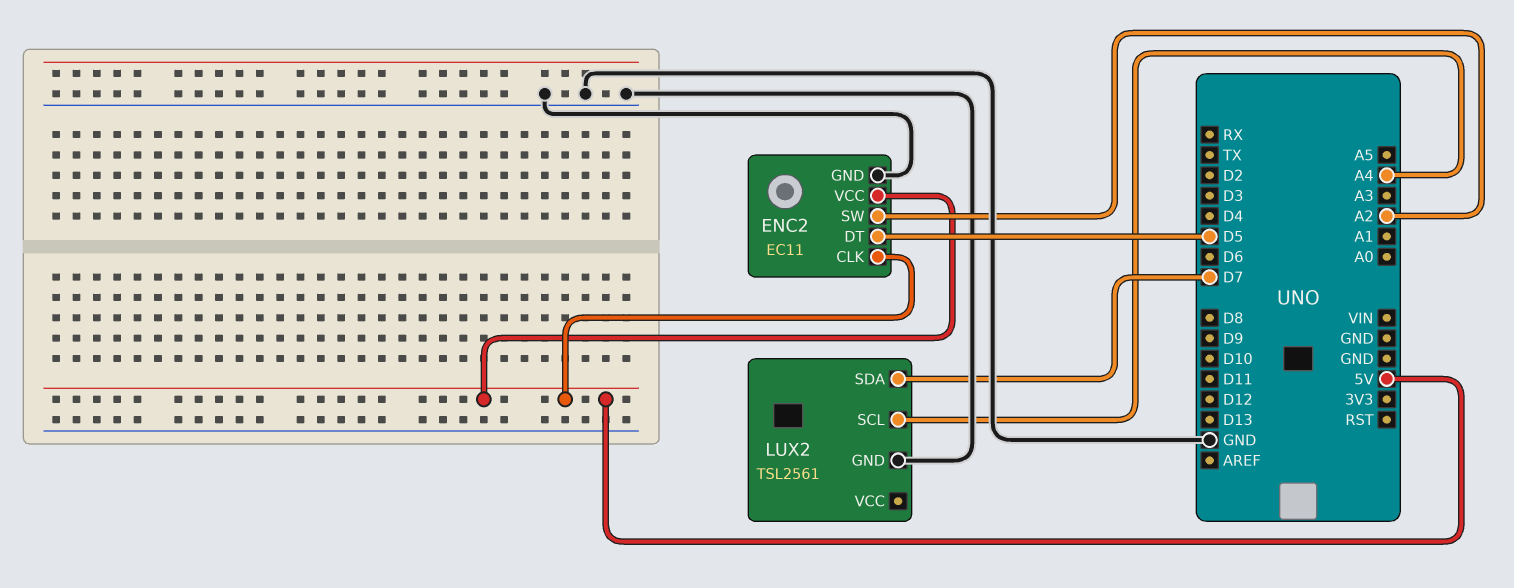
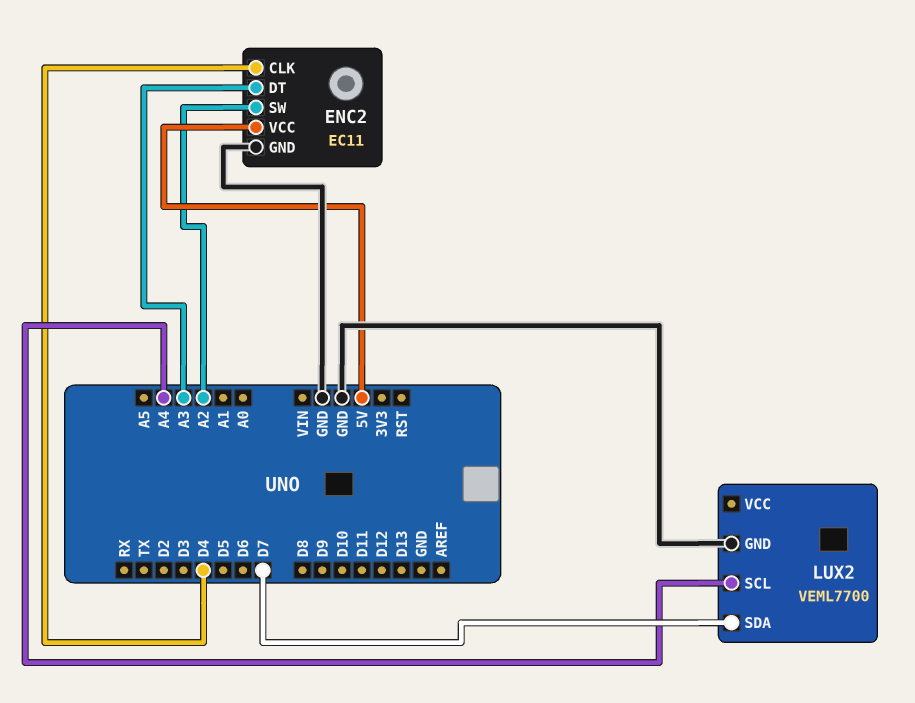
ENC2 pin CLK: 5V -> D4
ENC2 pin DT: D5 -> A3
LUX2: TSL2561 -> VEML7700

